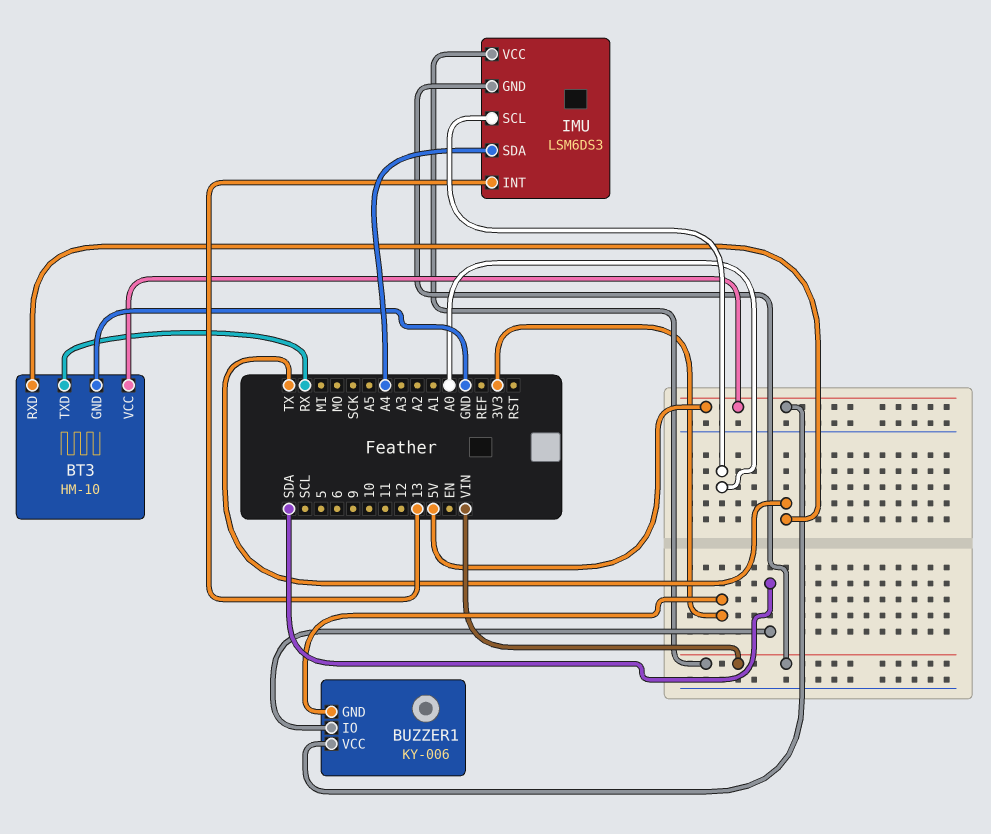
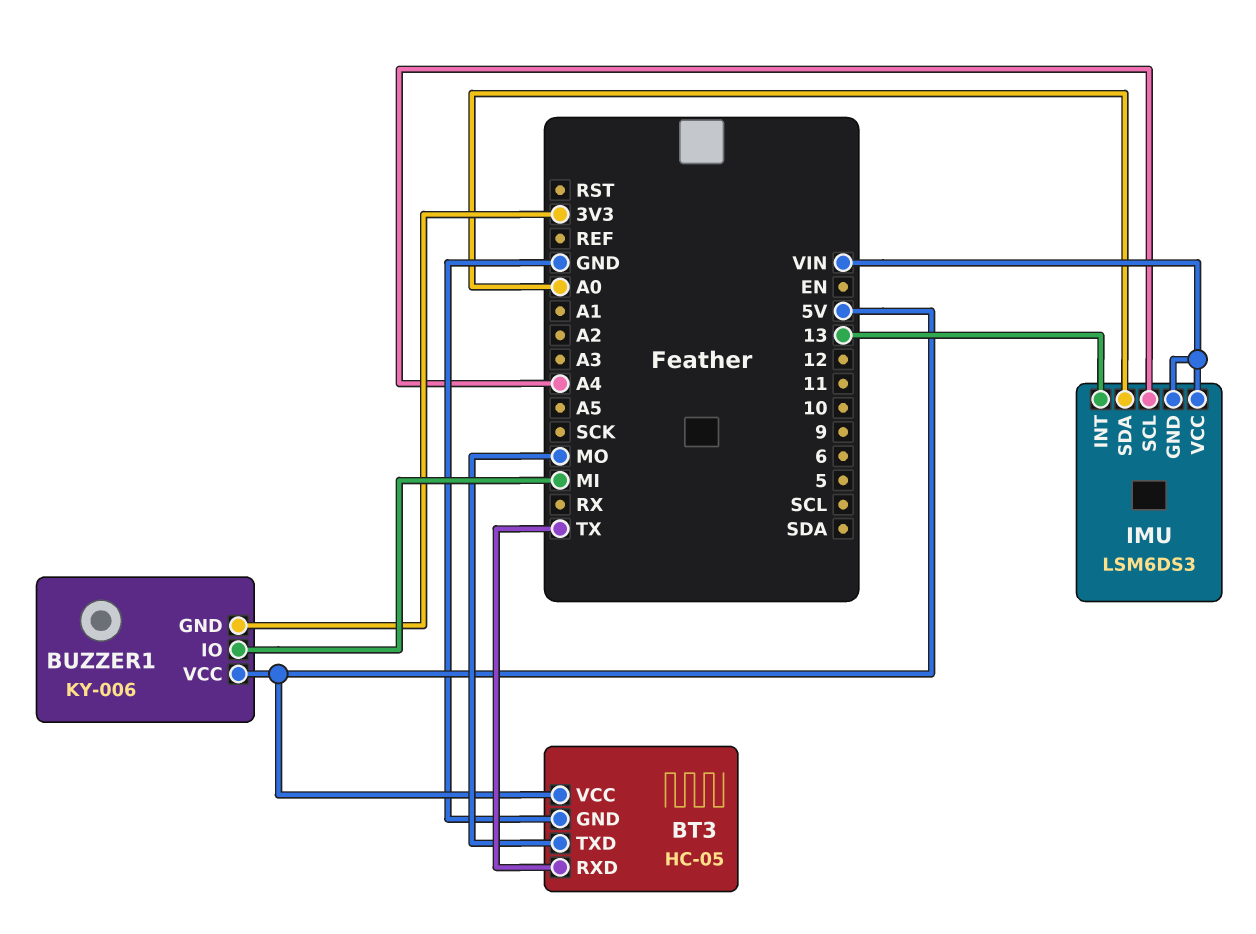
BT3: HM-10 -> HC-05
BT3 pin TXD: RX -> MO
BUZZER1 pin IO: SDA -> MI
IMU pin SCL: A0 -> A4
IMU pin SDA: A4 -> A0

